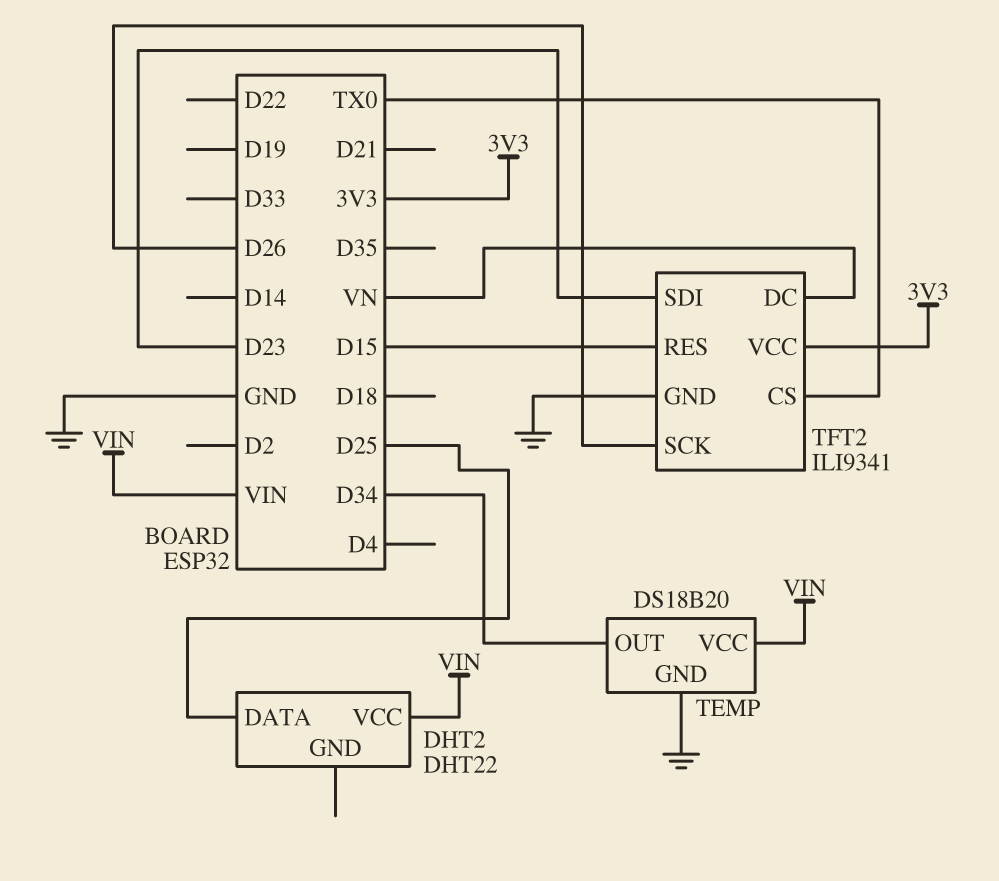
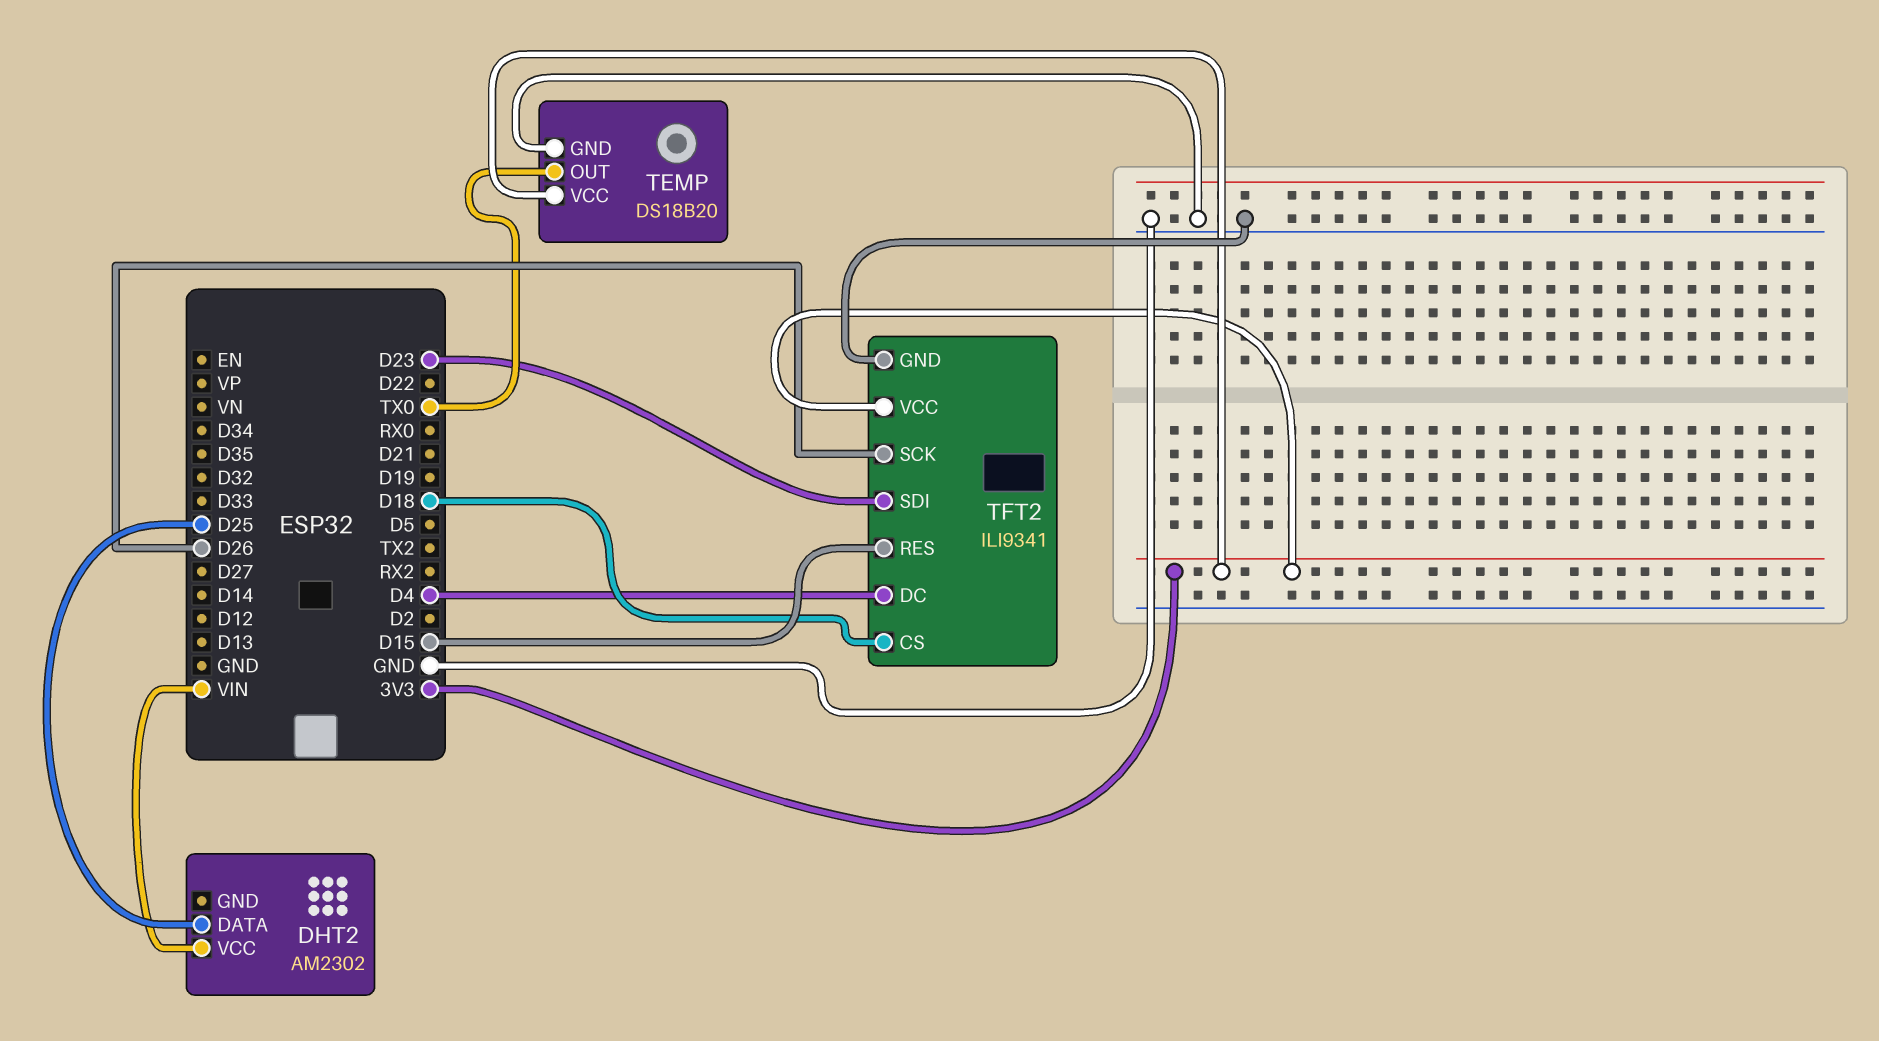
DHT2: DHT22 -> AM2302
TEMP pin OUT: D34 -> TX0
TEMP pin VCC: VIN -> 3V3
TFT2 pin CS: TX0 -> D18
TFT2 pin DC: VN -> D4

